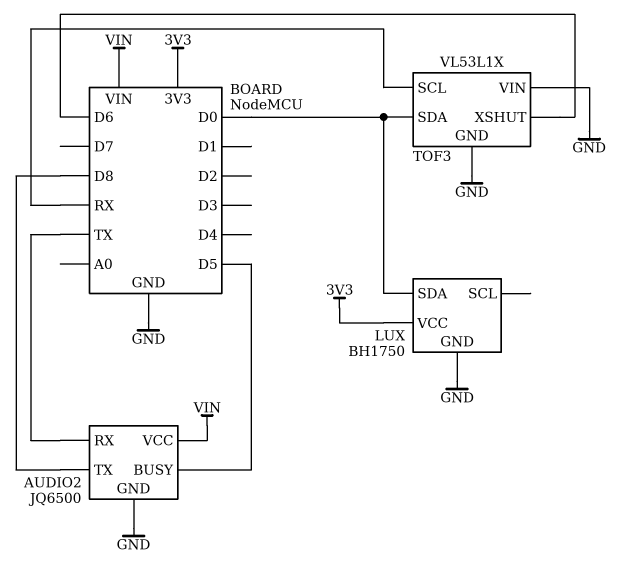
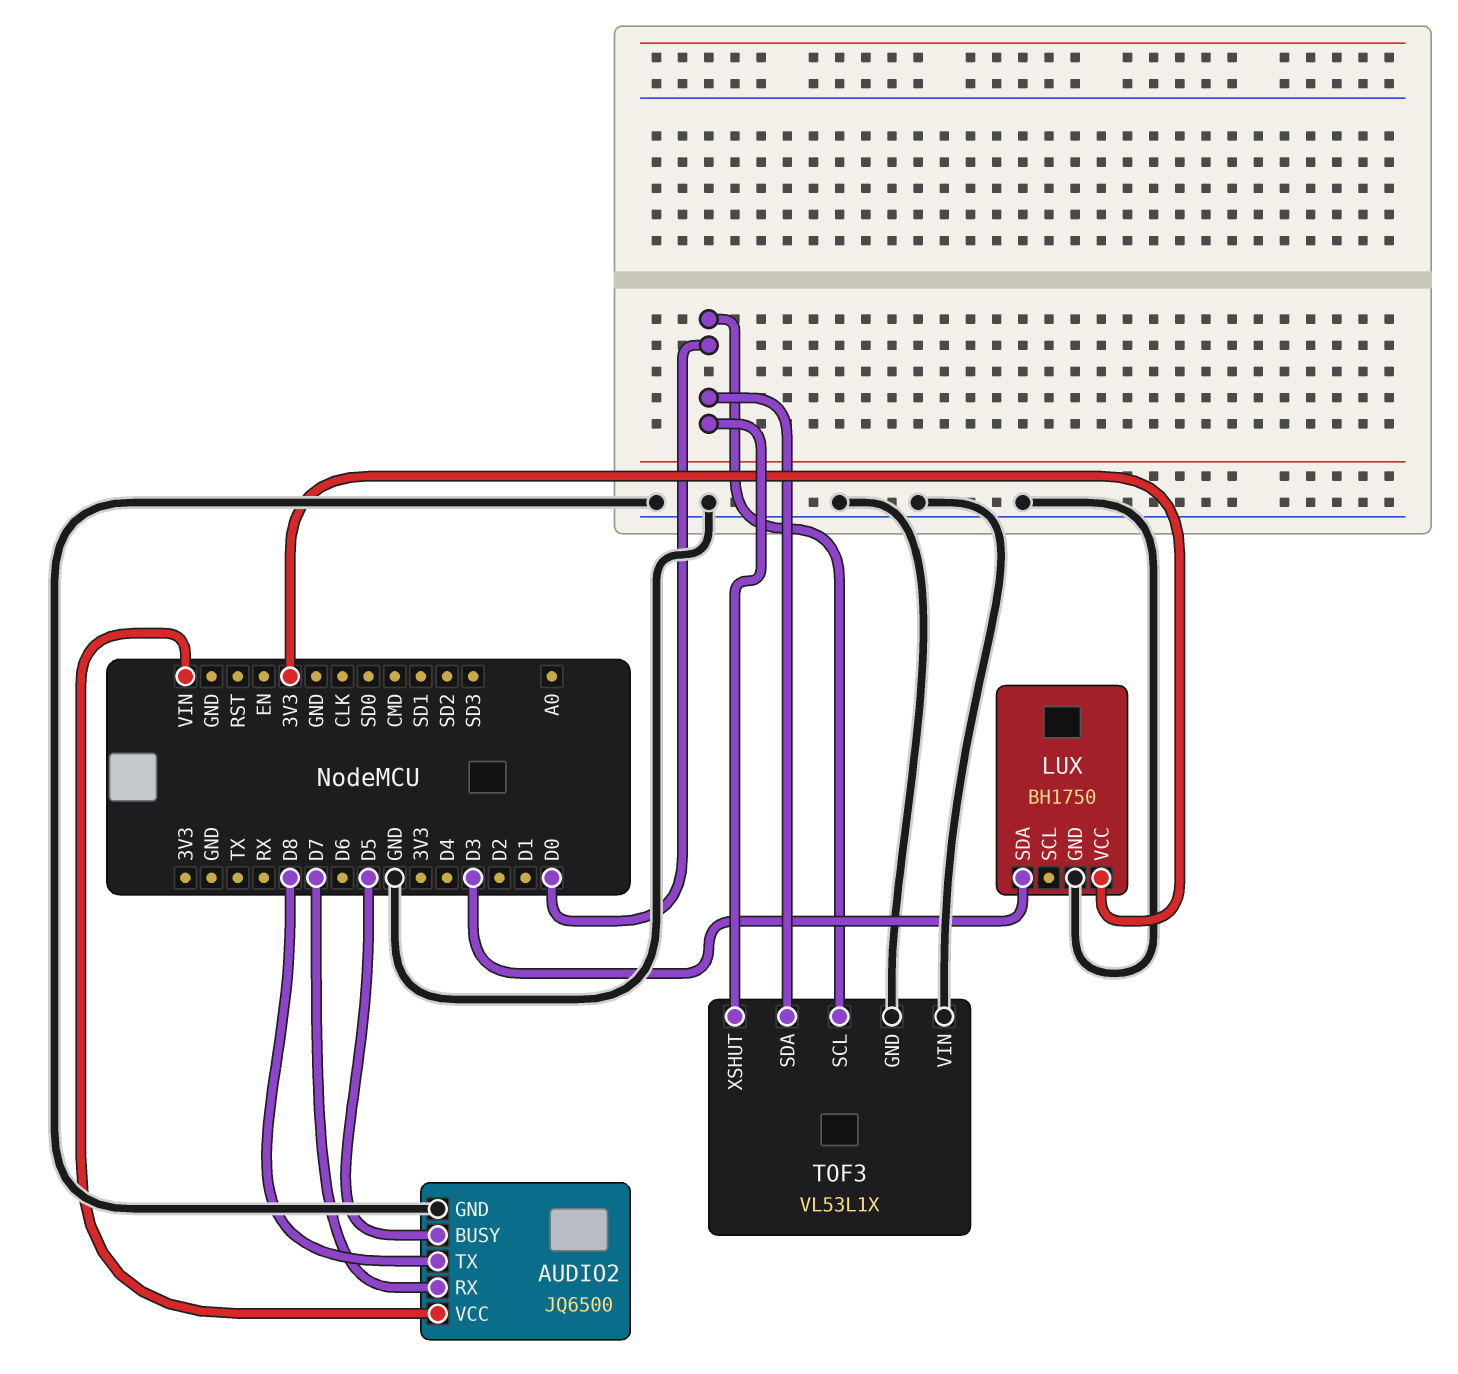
AUDIO2 pin RX: TX -> D7
LUX pin SDA: D0 -> D3
TOF3 pin SCL: RX -> D0
TOF3 pin XSHUT: D6 -> D0

